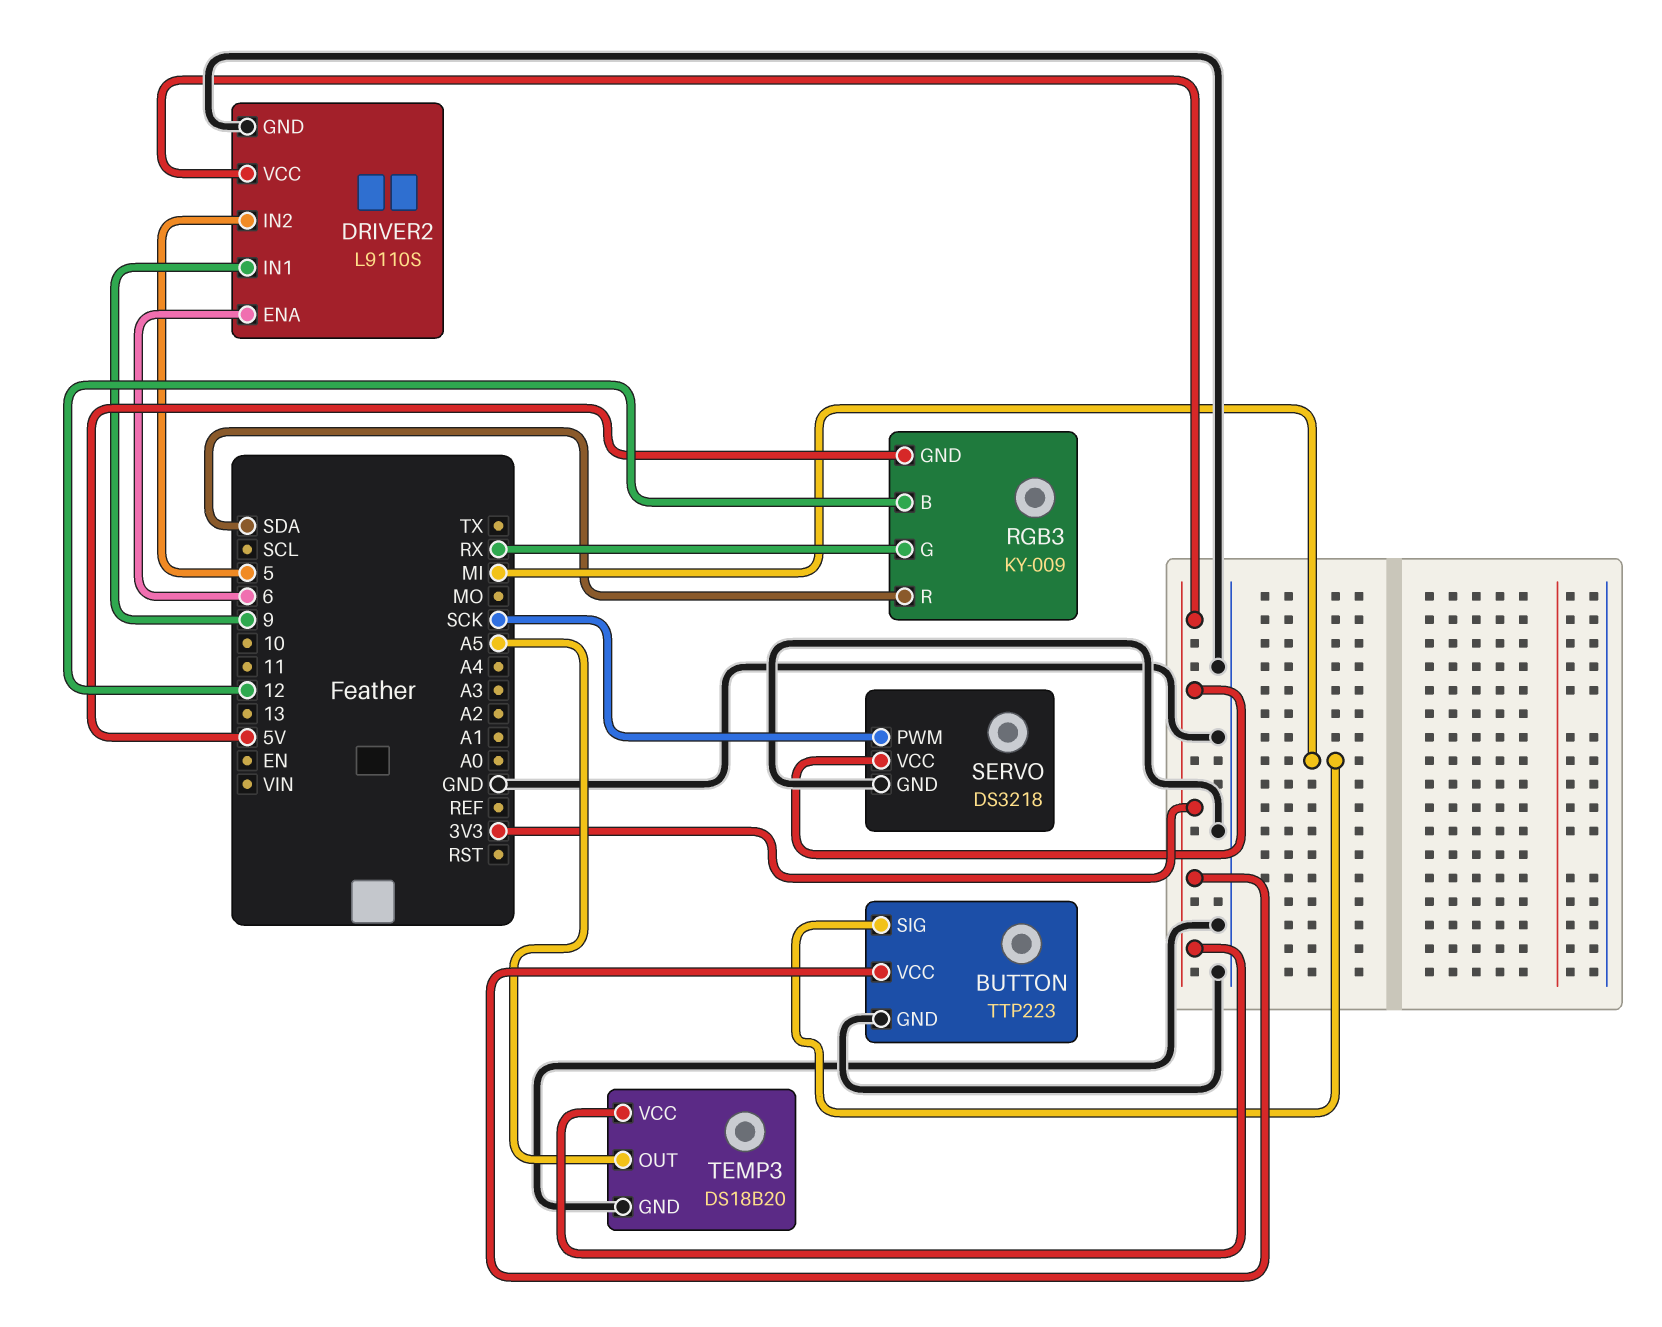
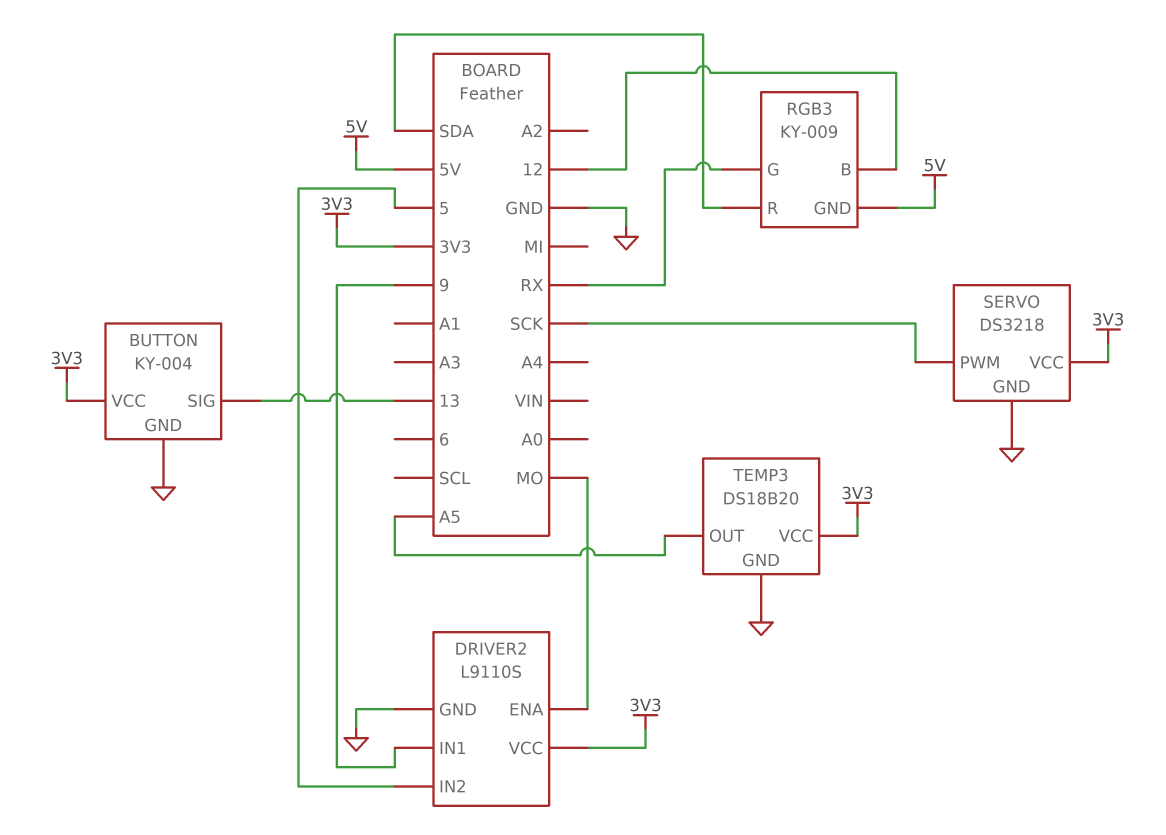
BUTTON: TTP223 -> KY-004
BUTTON pin SIG: MI -> 13
DRIVER2 pin ENA: 6 -> MO

